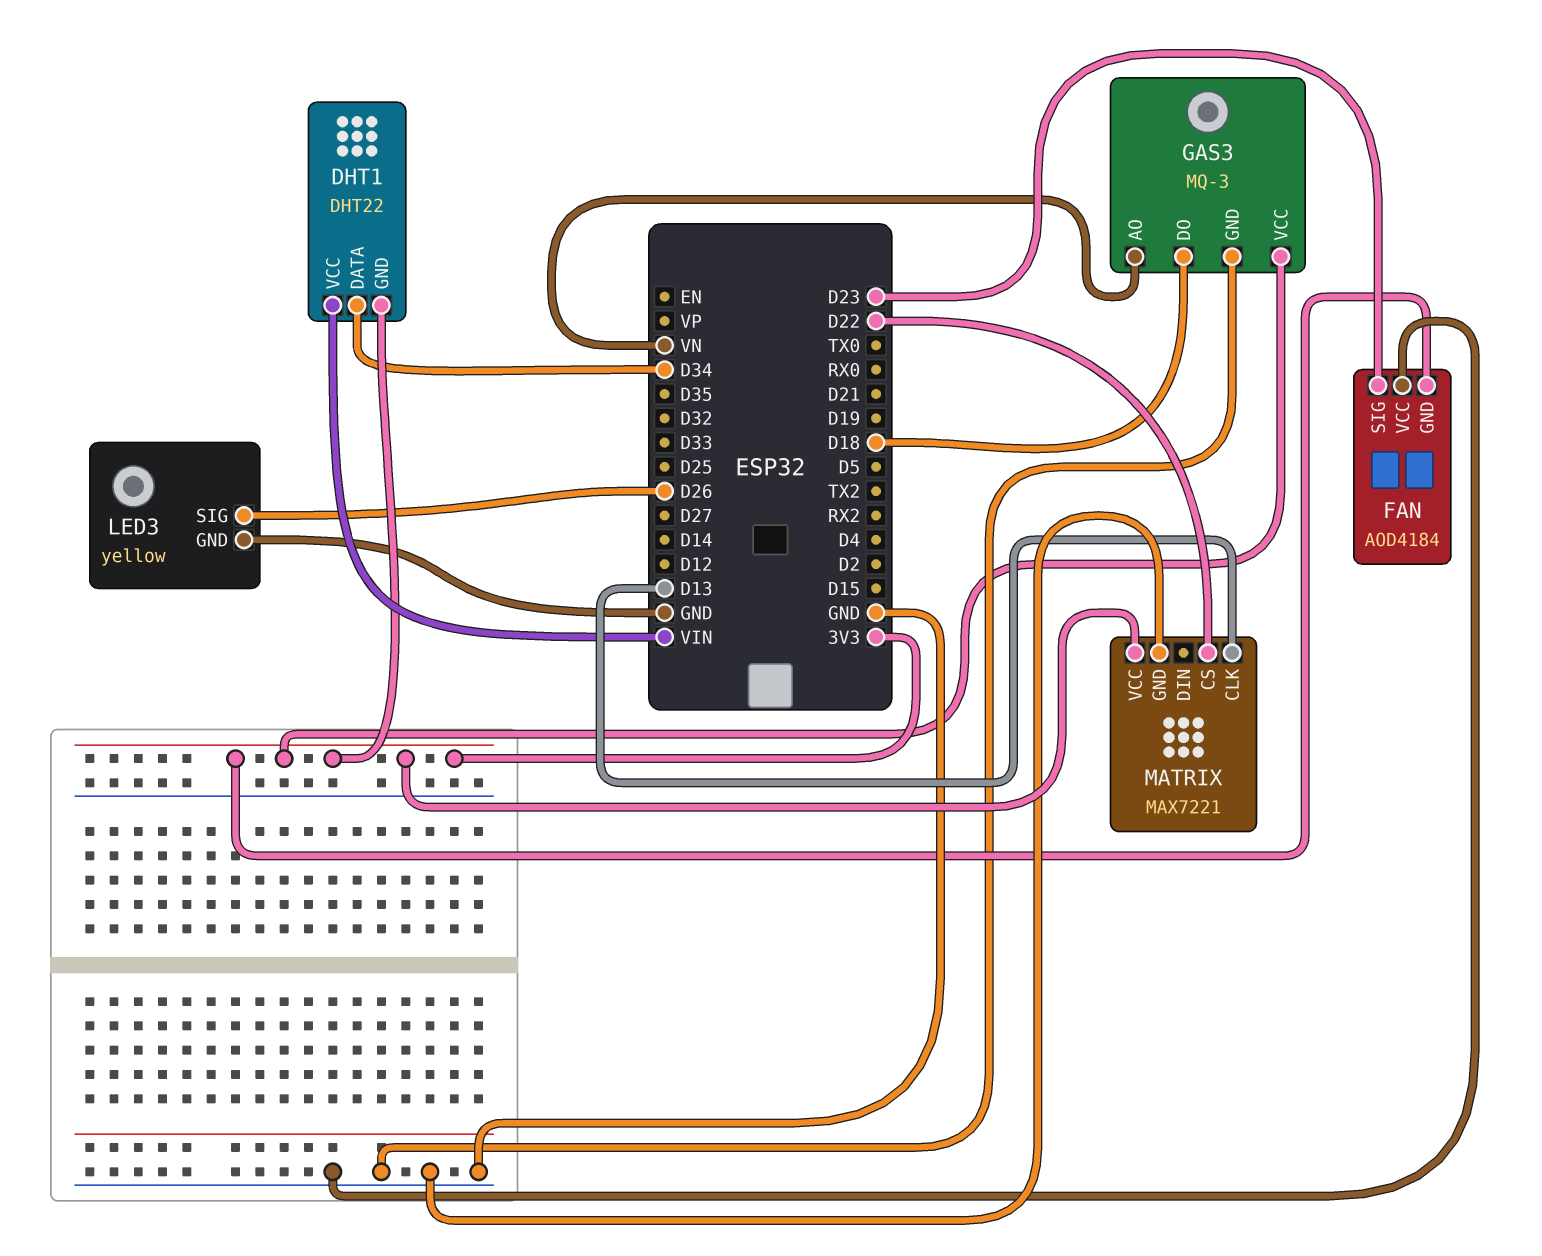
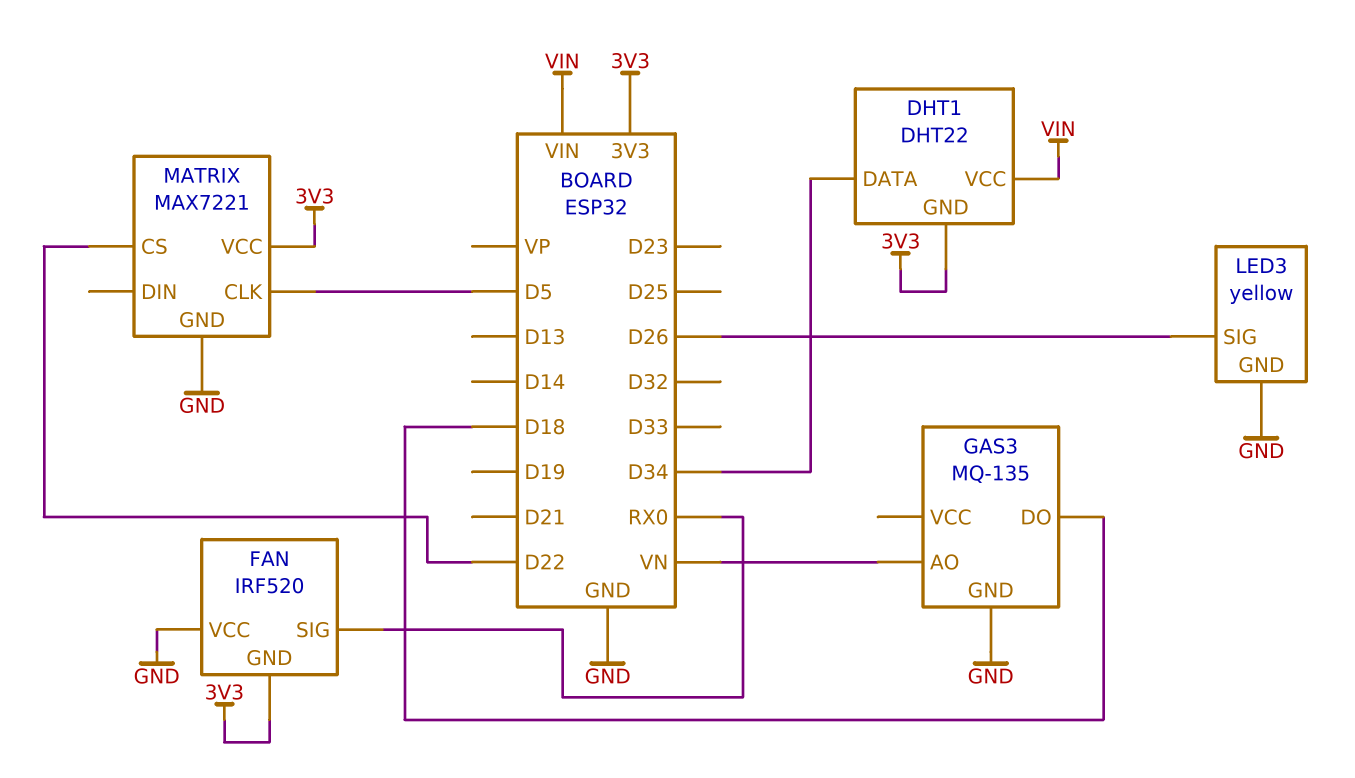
FAN: AOD4184 -> IRF520
FAN pin SIG: D23 -> RX0
GAS3: MQ-3 -> MQ-135
GAS3 pin VCC: 3V3 -> none
MATRIX pin CLK: D13 -> D5

